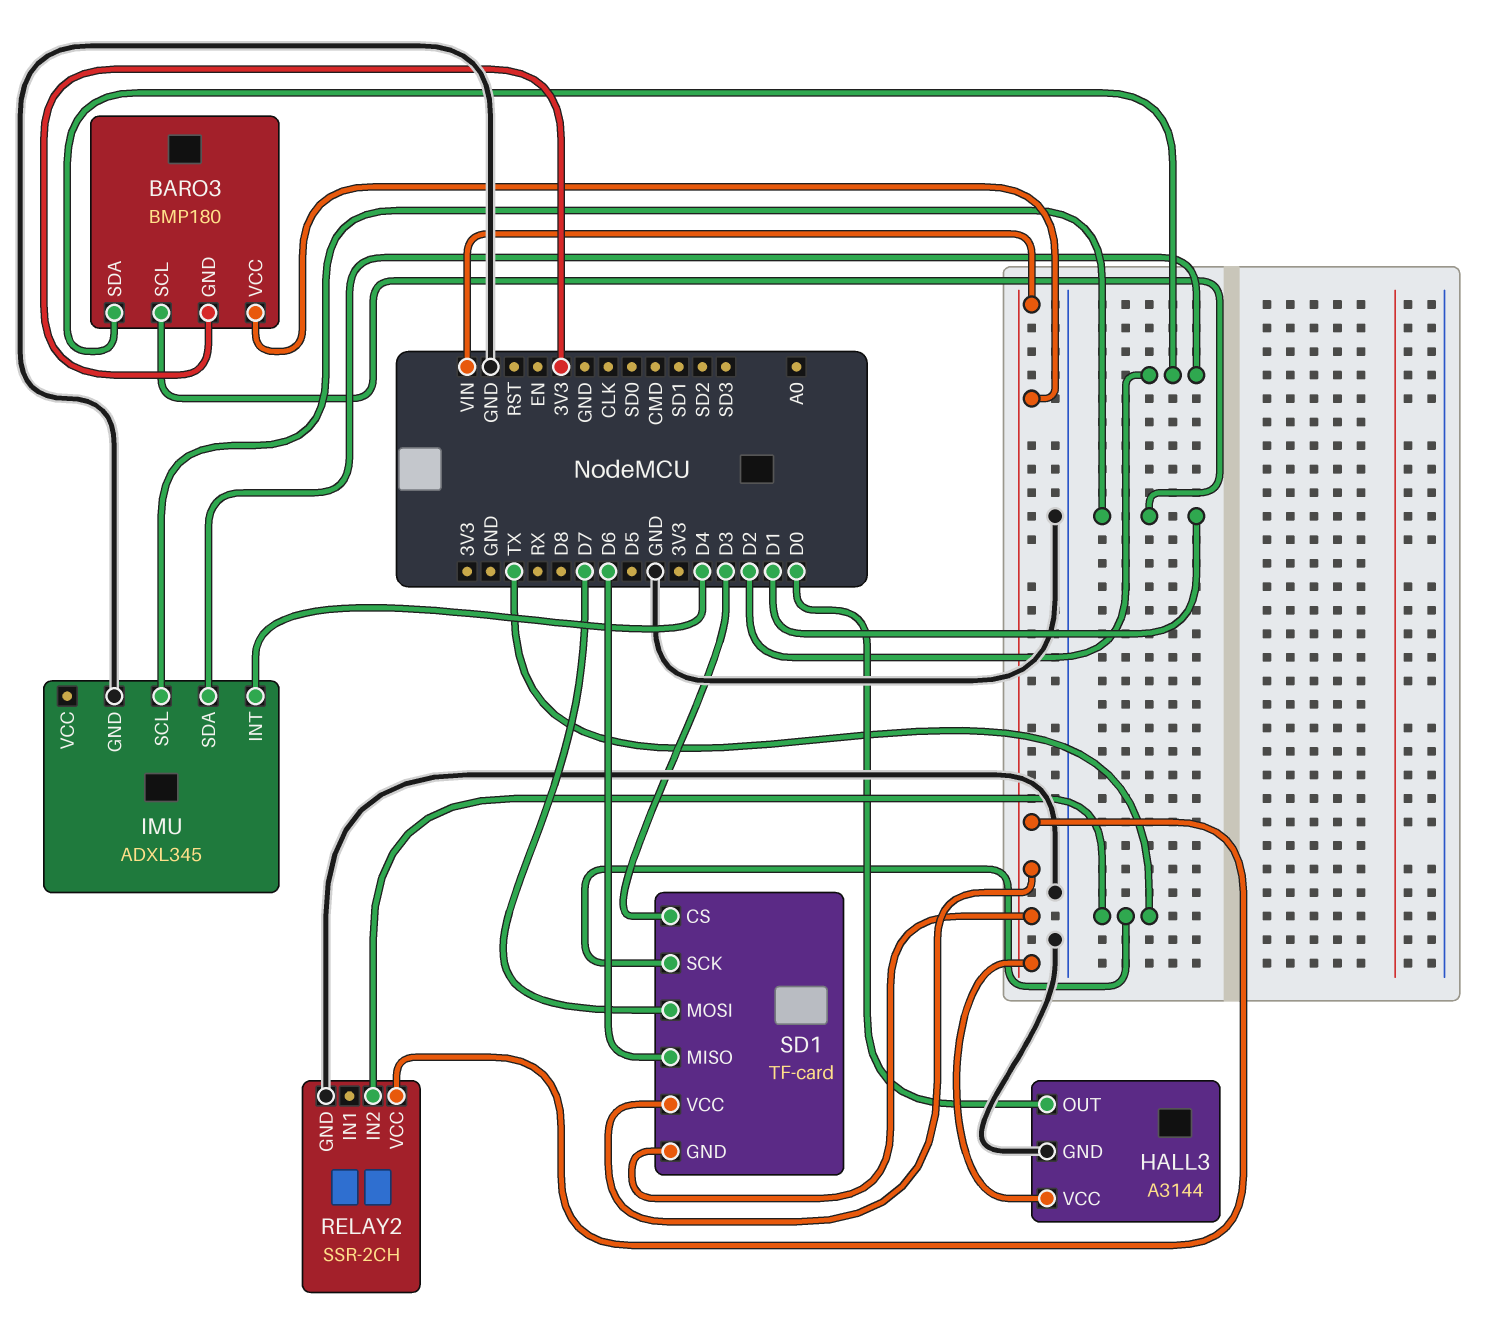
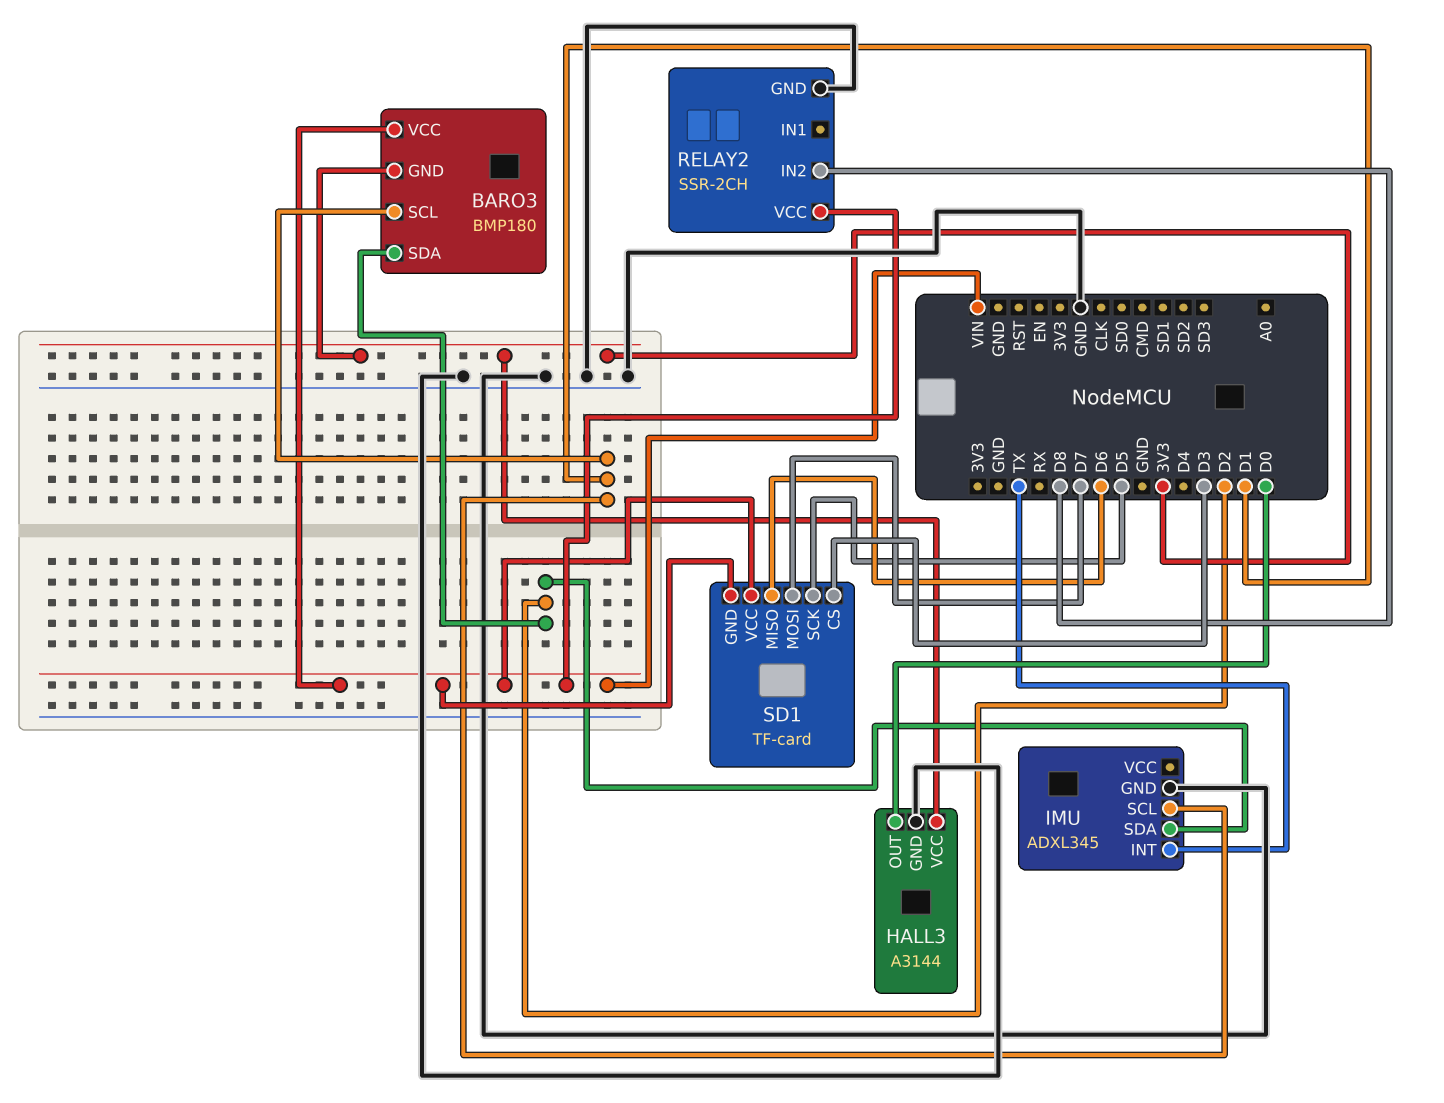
HALL3 pin VCC: VIN -> 3V3
IMU pin INT: D4 -> TX
RELAY2 pin IN2: TX -> D8
SD1 pin SCK: TX -> D5

